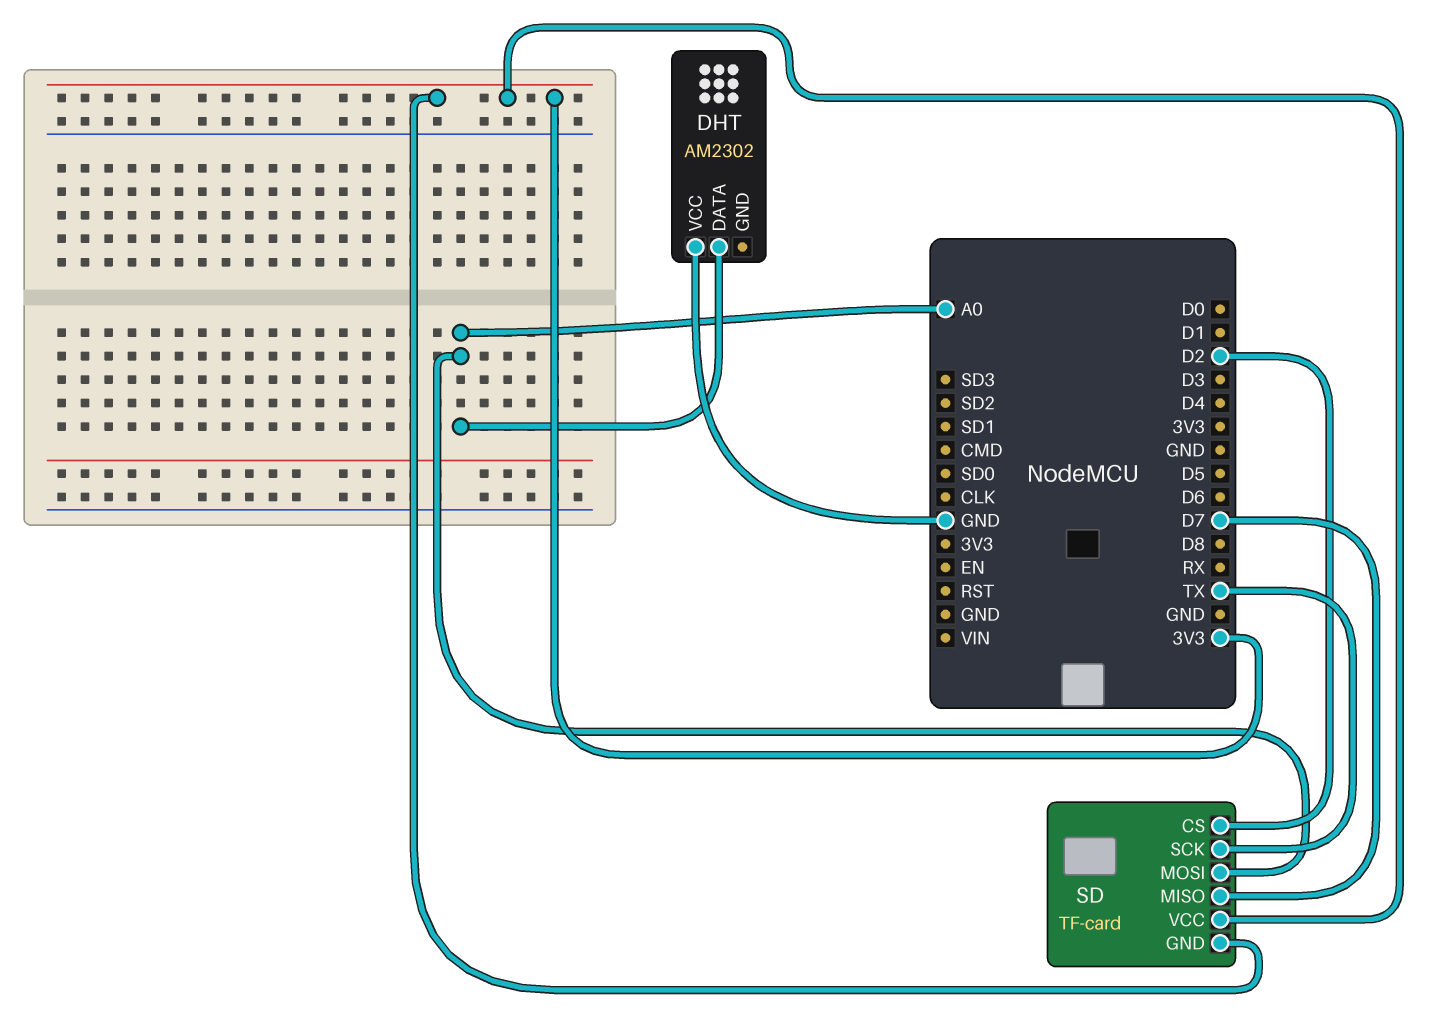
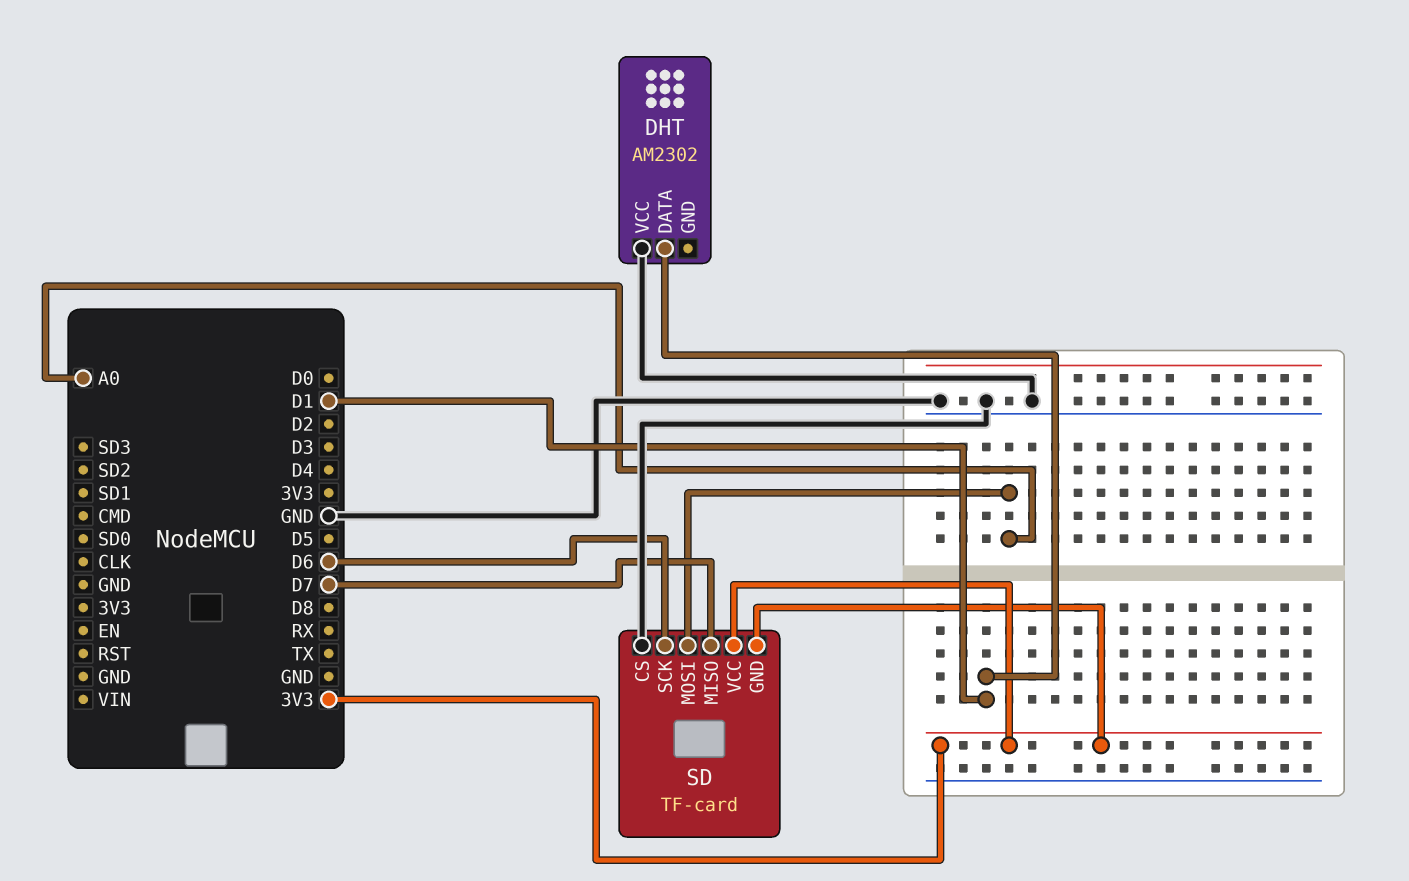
DHT pin DATA: A0 -> D1
SD pin CS: D2 -> GND
SD pin SCK: TX -> D6

